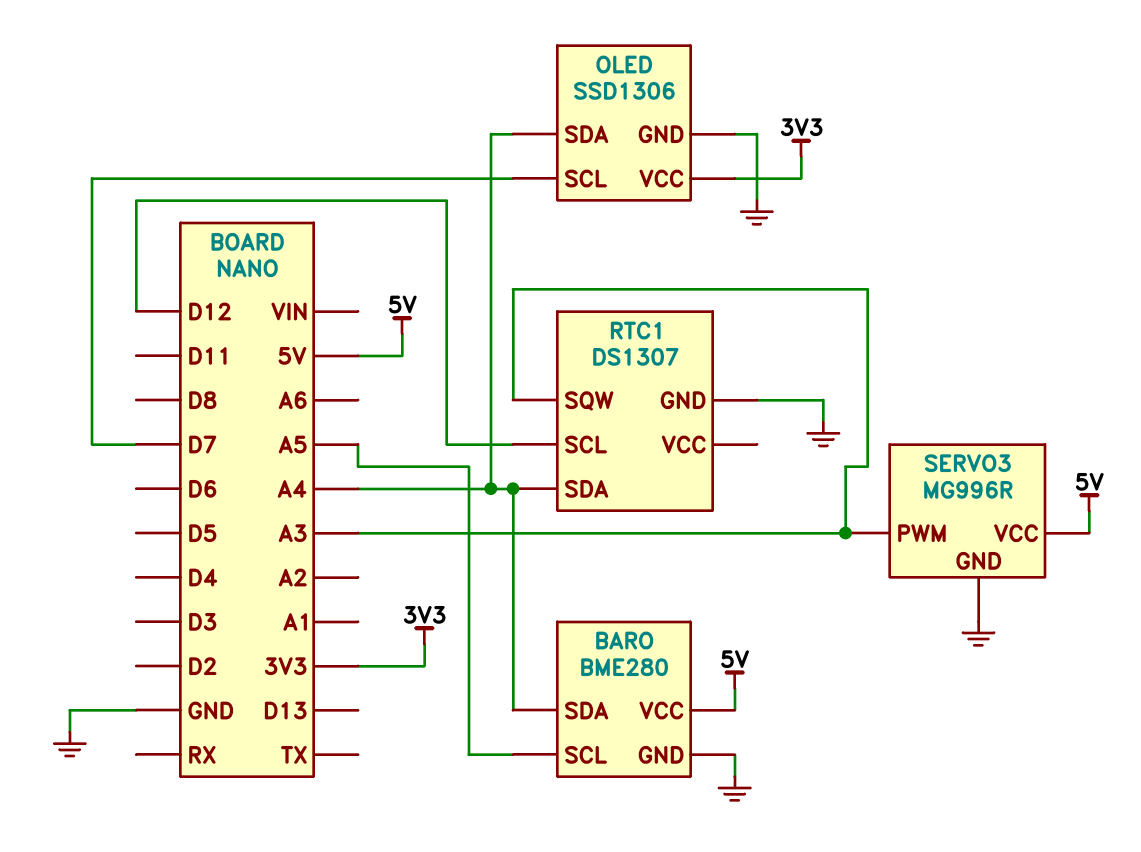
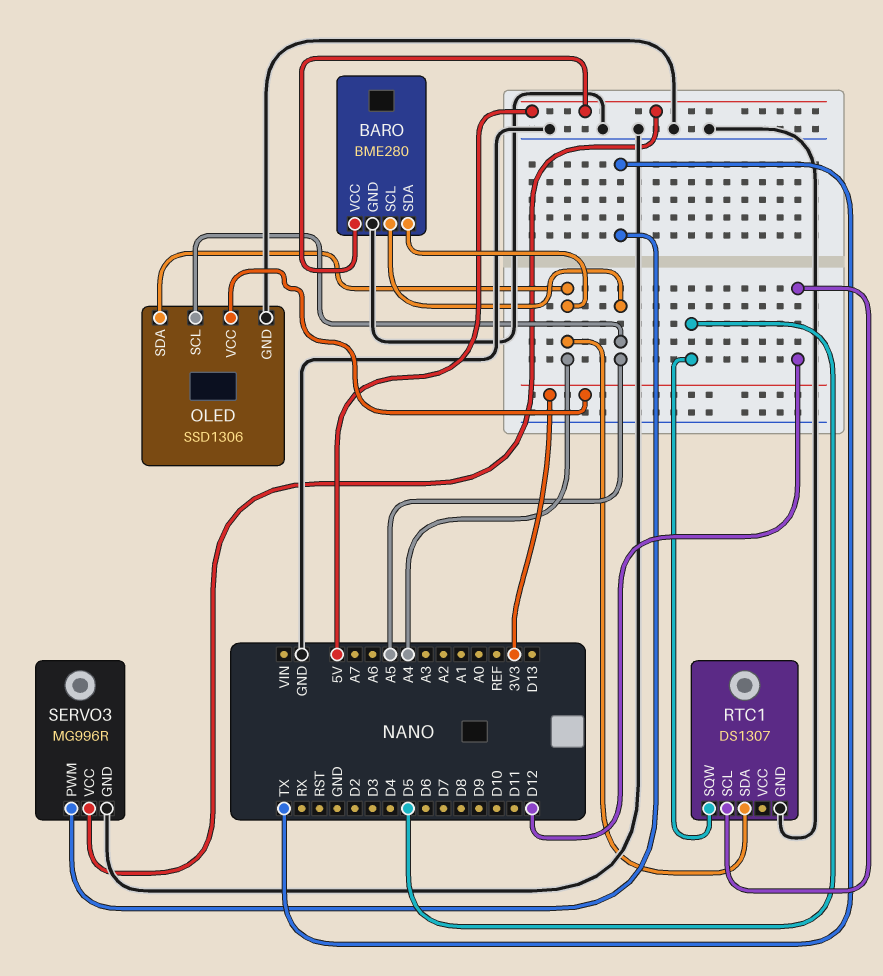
OLED pin SCL: D7 -> A5
RTC1 pin SQW: A3 -> D5
SERVO3 pin PWM: A3 -> TX

